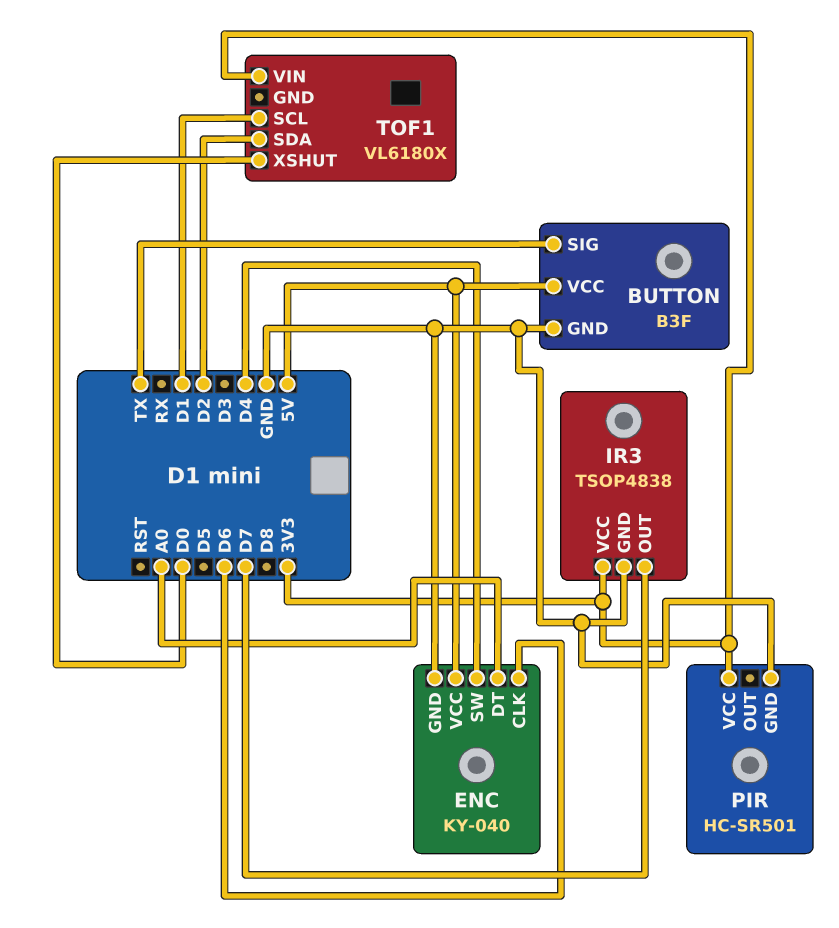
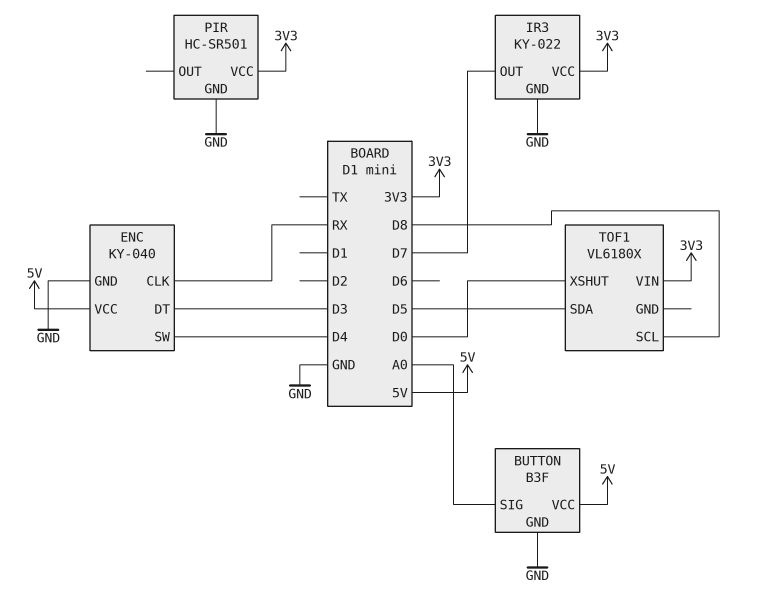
BUTTON pin SIG: TX -> A0
ENC pin CLK: D6 -> RX
ENC pin DT: A0 -> D3
IR3: TSOP4838 -> KY-022
TOF1 pin SCL: D1 -> D8
TOF1 pin SDA: D2 -> D5

